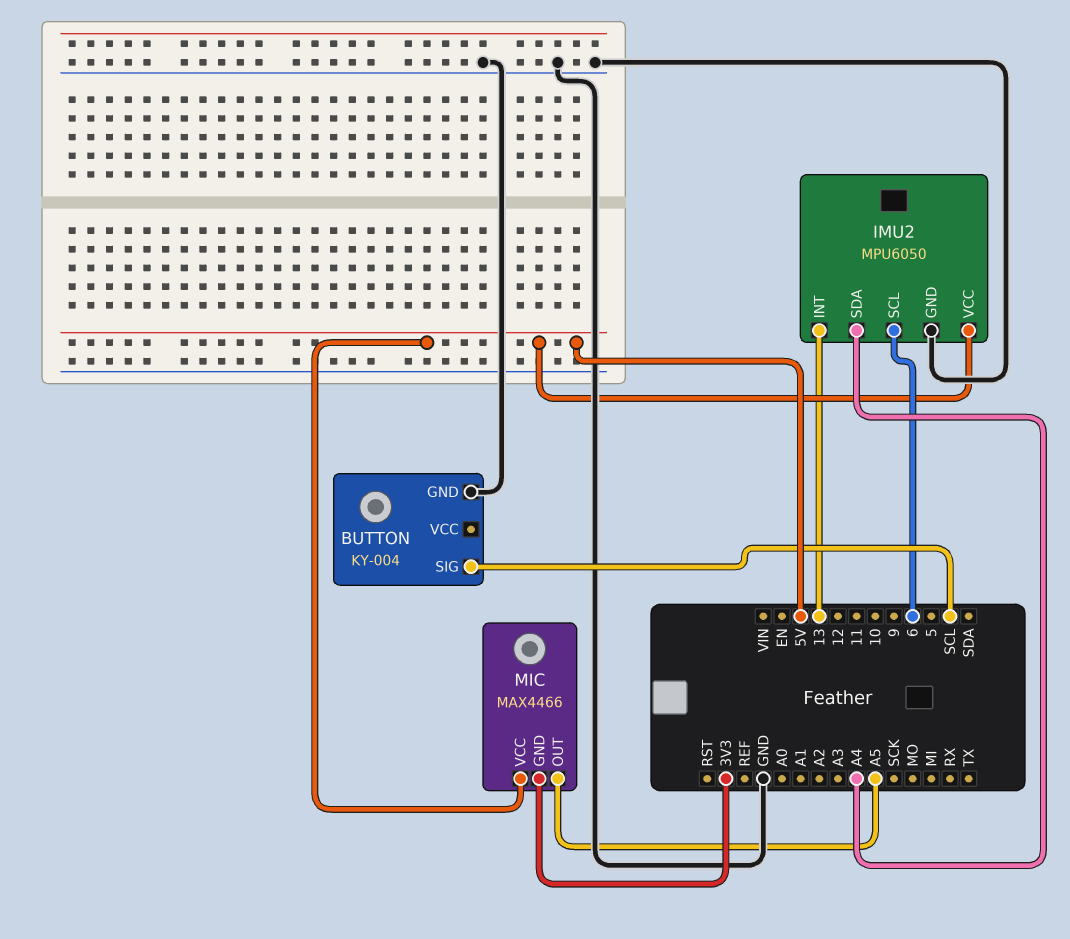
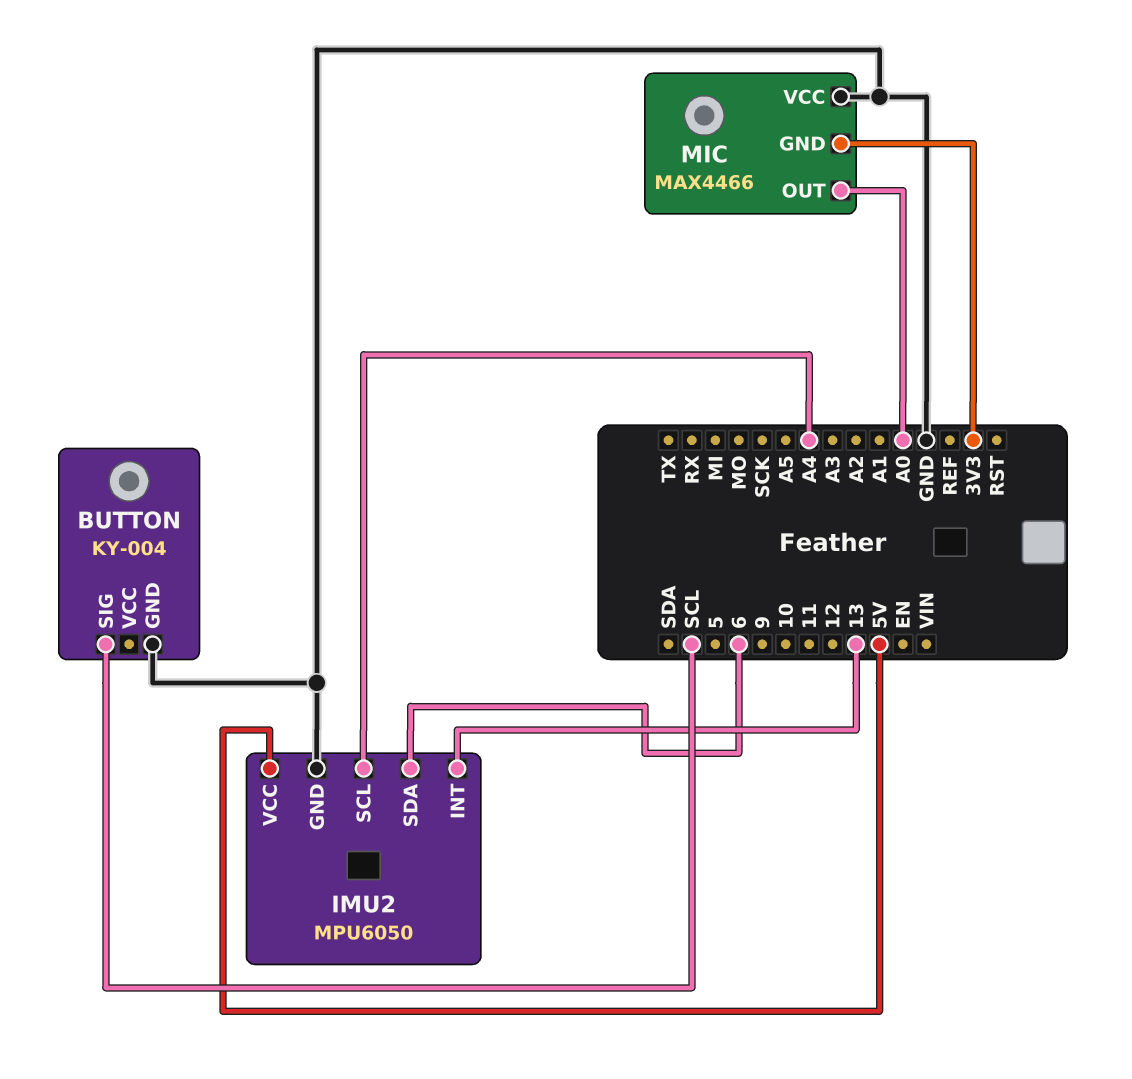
IMU2 pin SCL: 6 -> A4
IMU2 pin SDA: A4 -> 6
MIC pin OUT: A5 -> A0
MIC pin VCC: 5V -> GND

